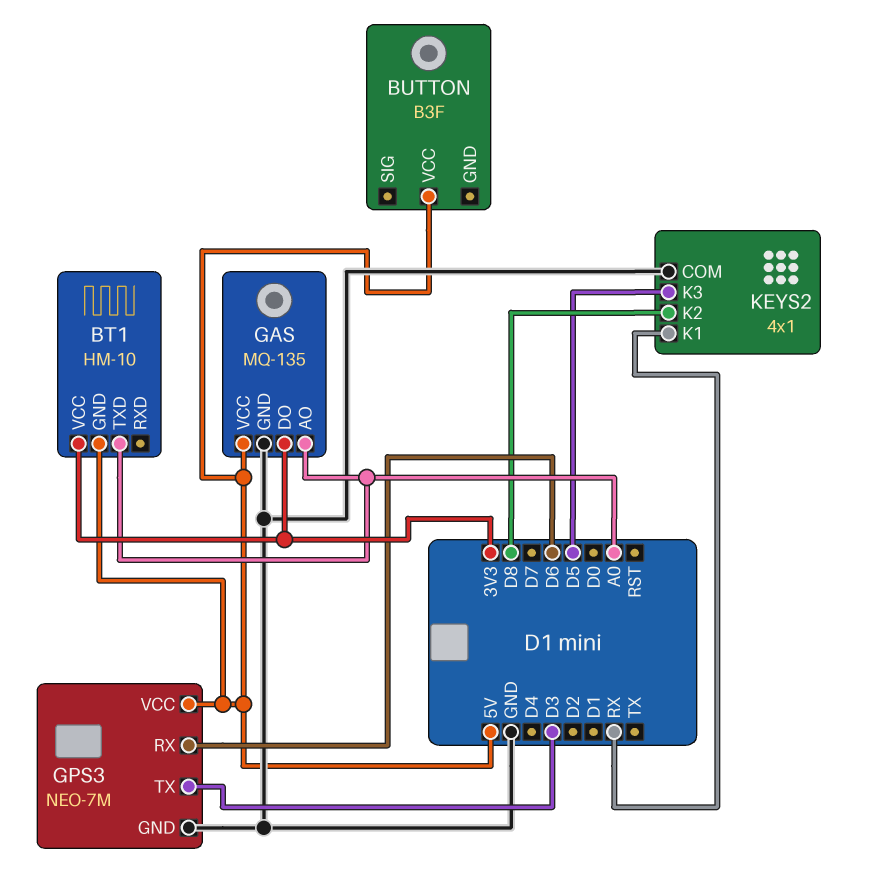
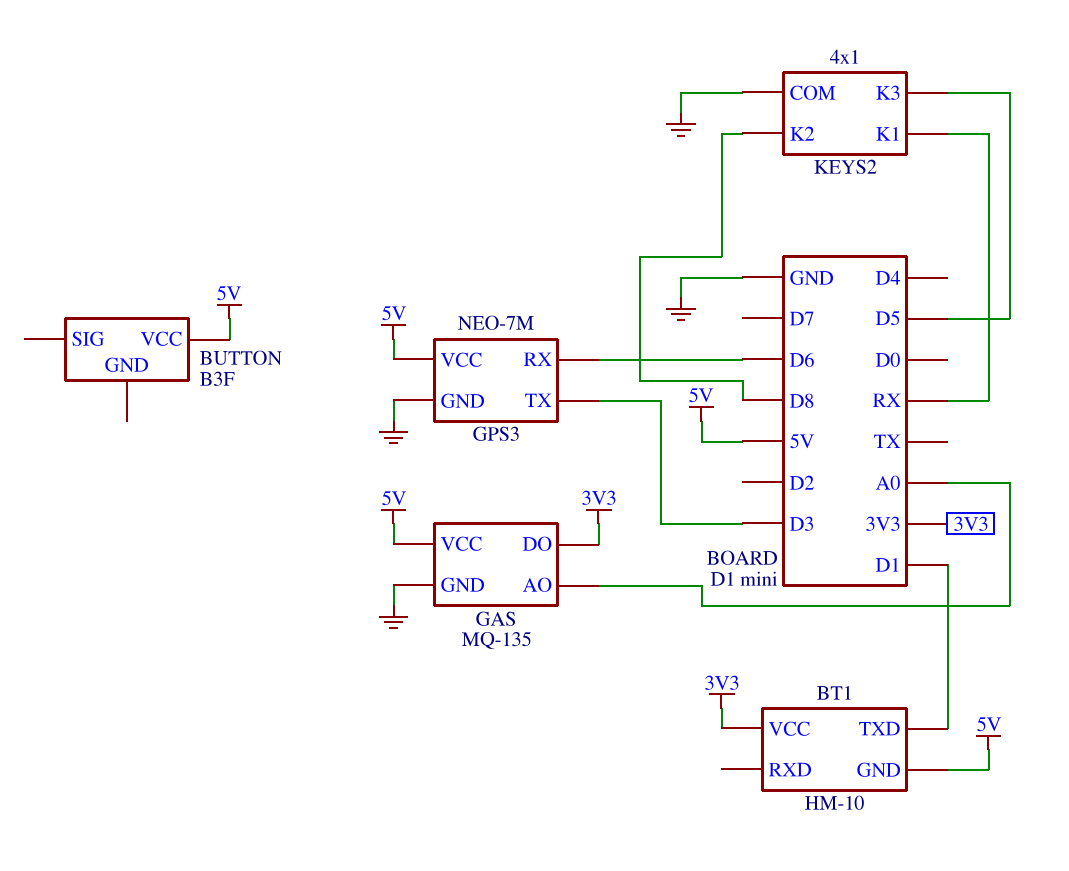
BT1 pin TXD: A0 -> D1

